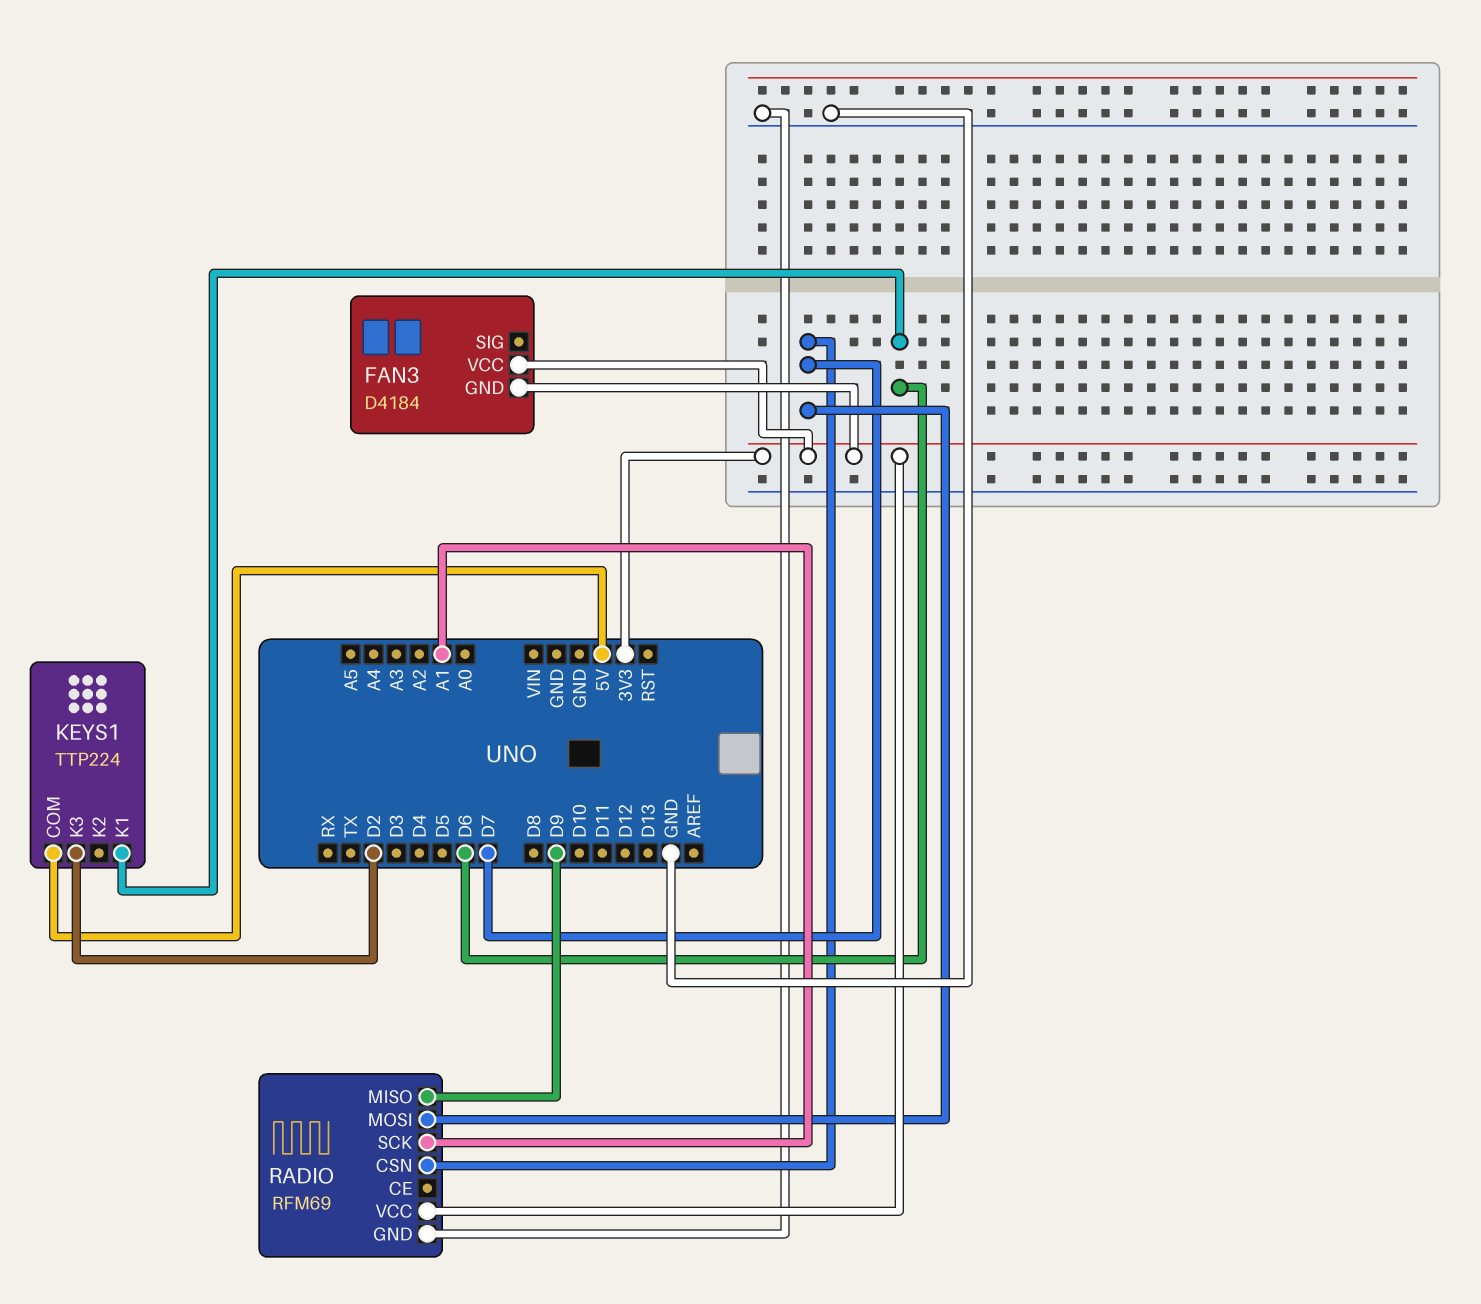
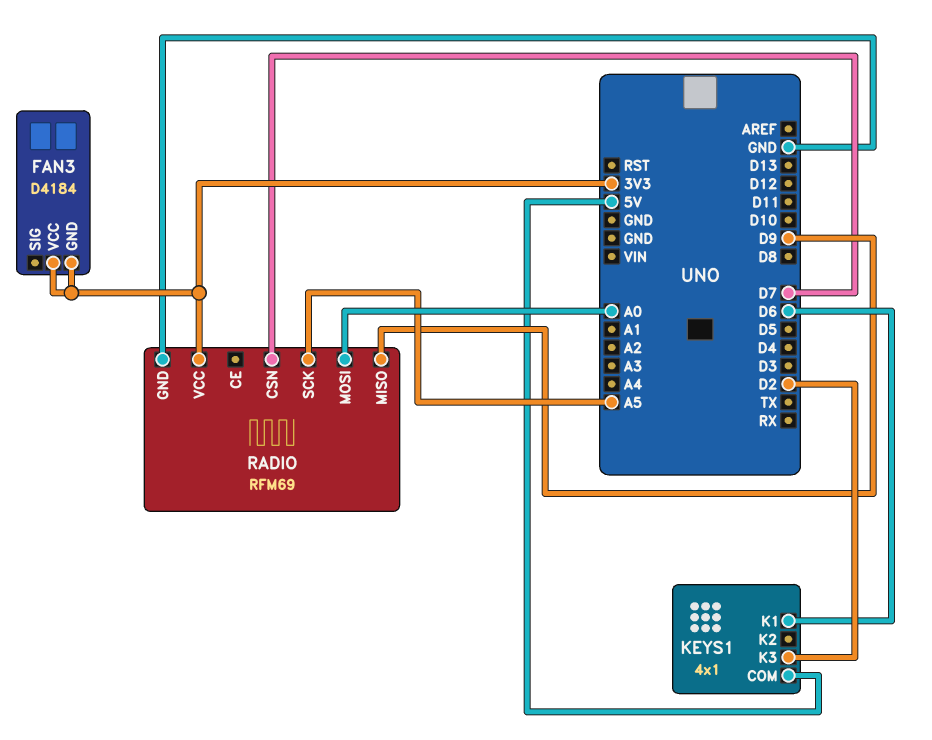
KEYS1: TTP224 -> 4x1
RADIO pin MOSI: D7 -> A0
RADIO pin SCK: A1 -> A5

